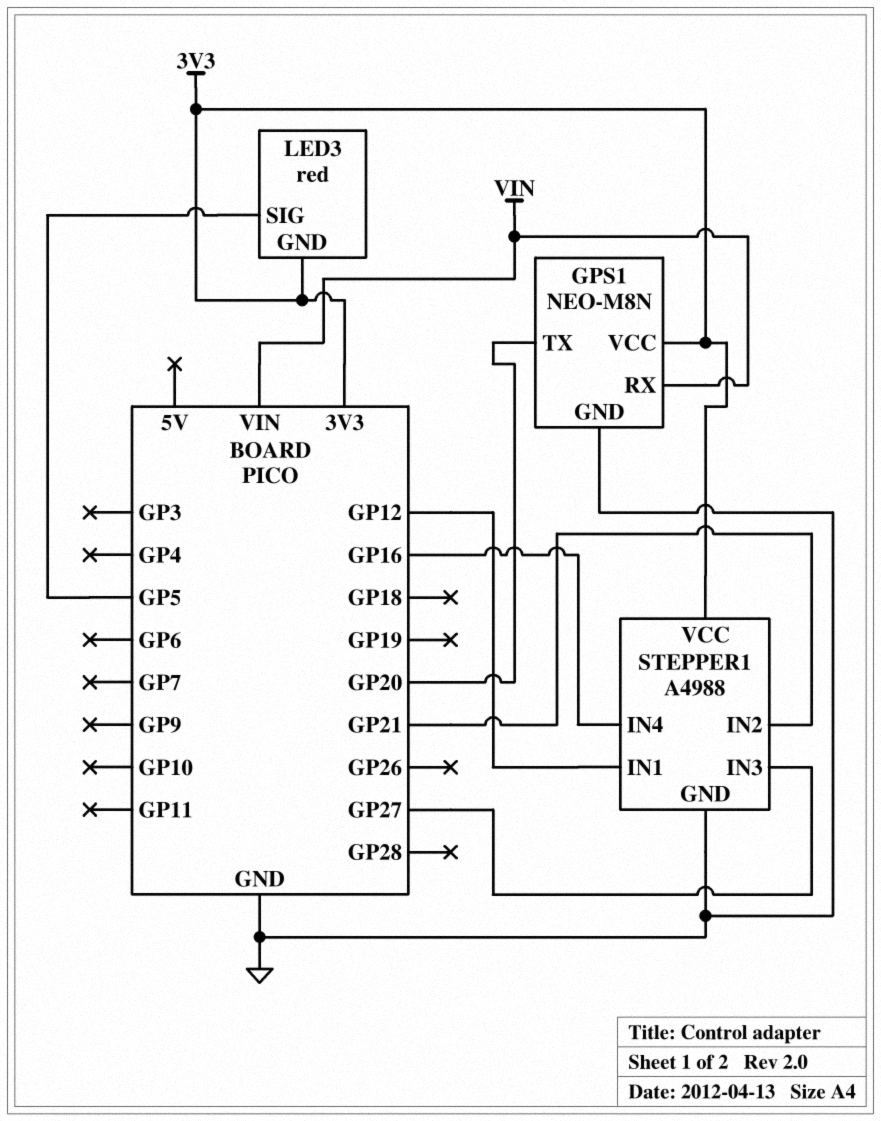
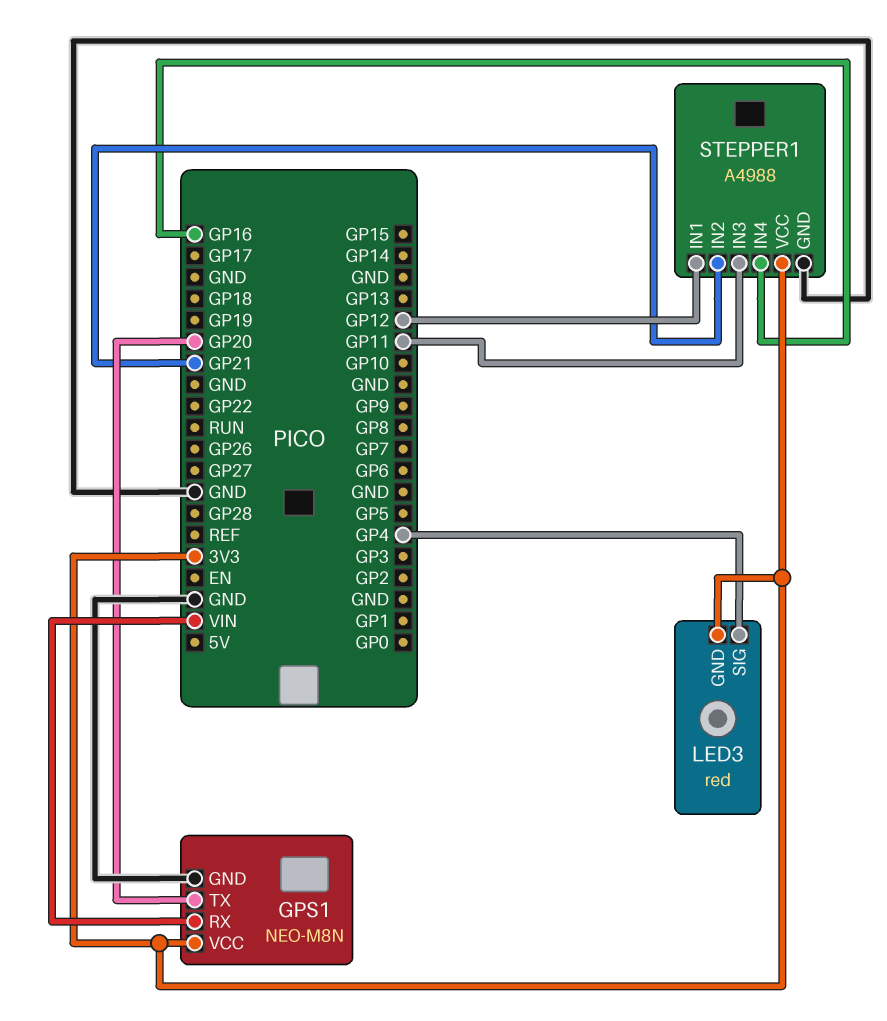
LED3 pin SIG: GP5 -> GP4
STEPPER1 pin IN3: GP27 -> GP11

